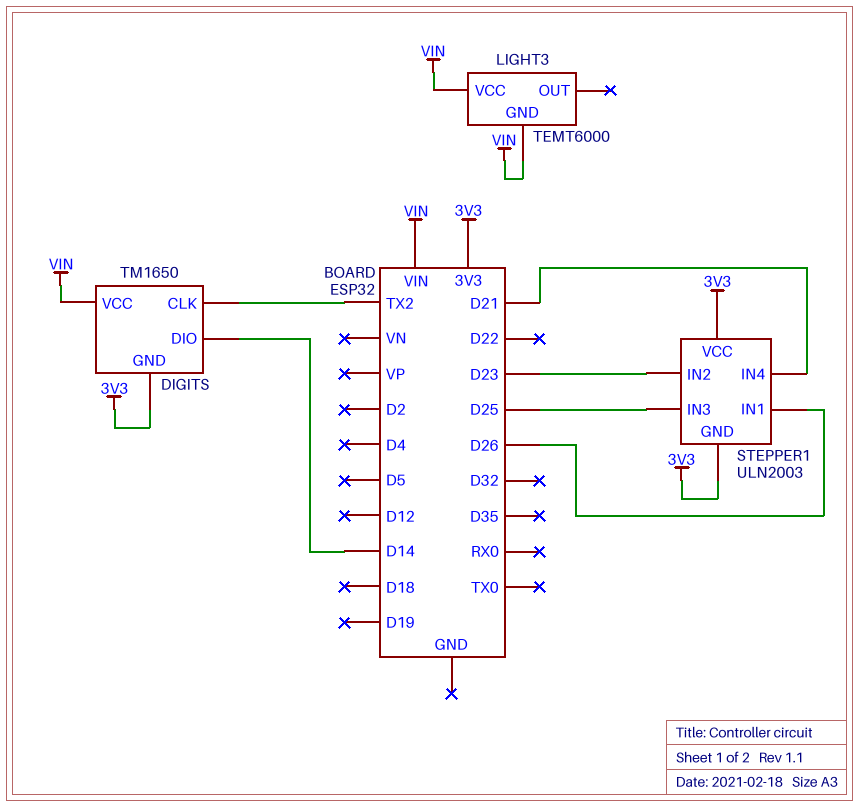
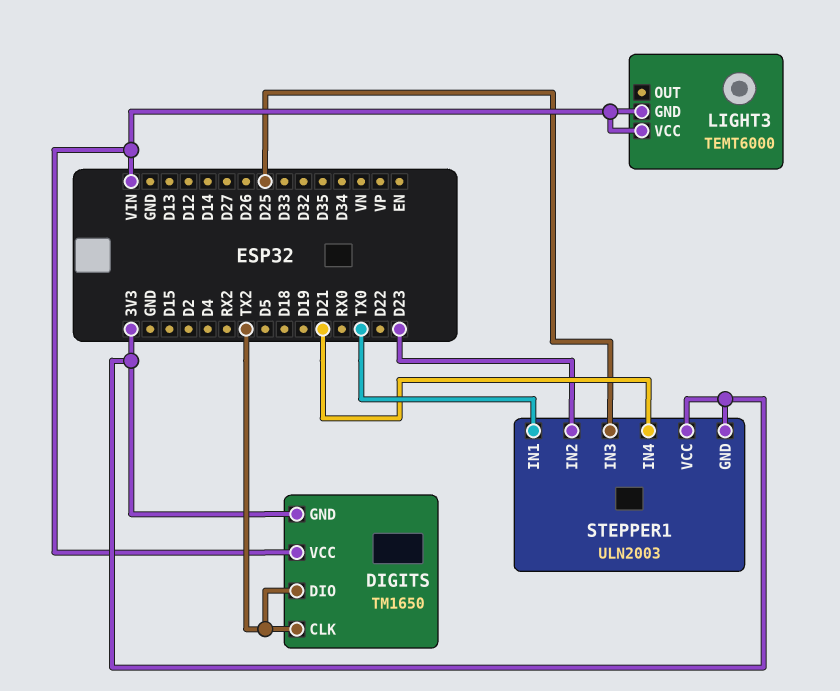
DIGITS pin DIO: D14 -> TX2
STEPPER1 pin IN1: D26 -> TX0

